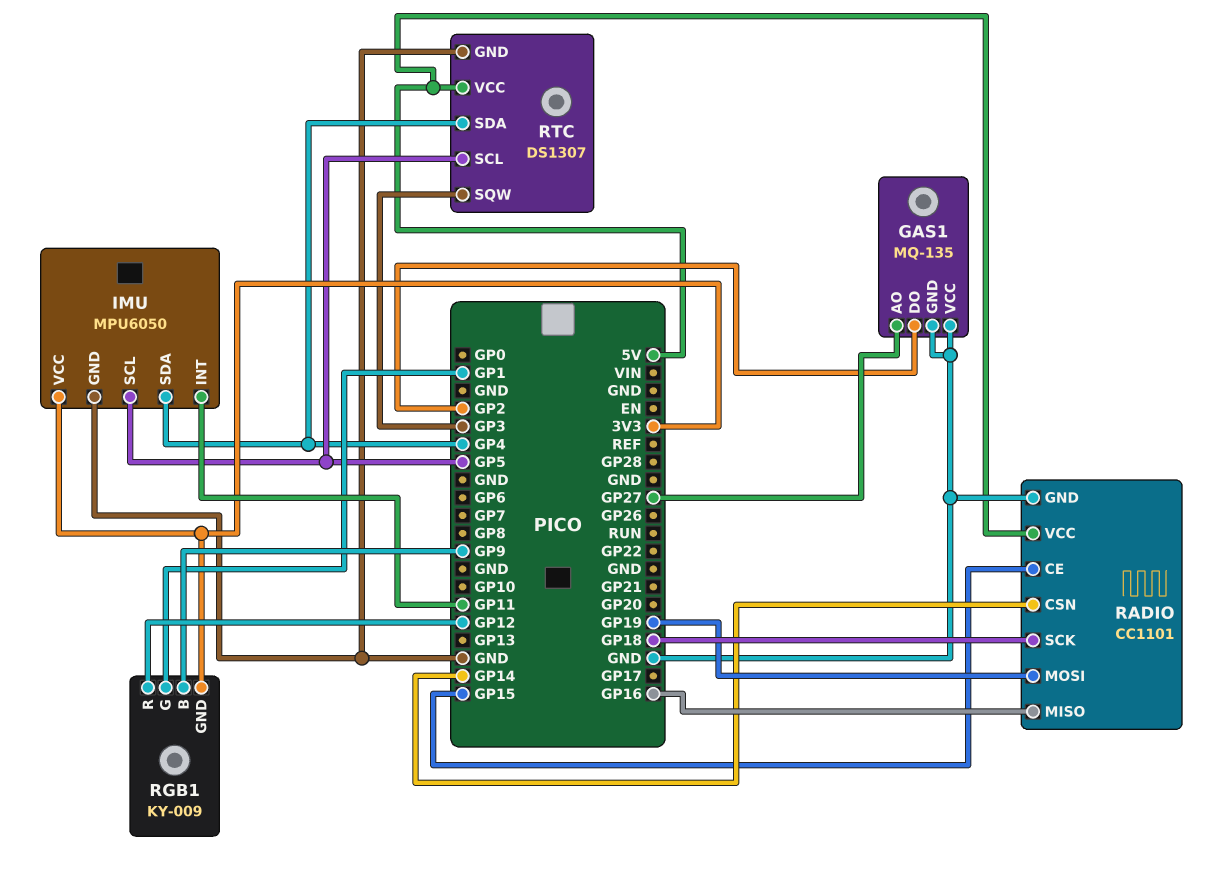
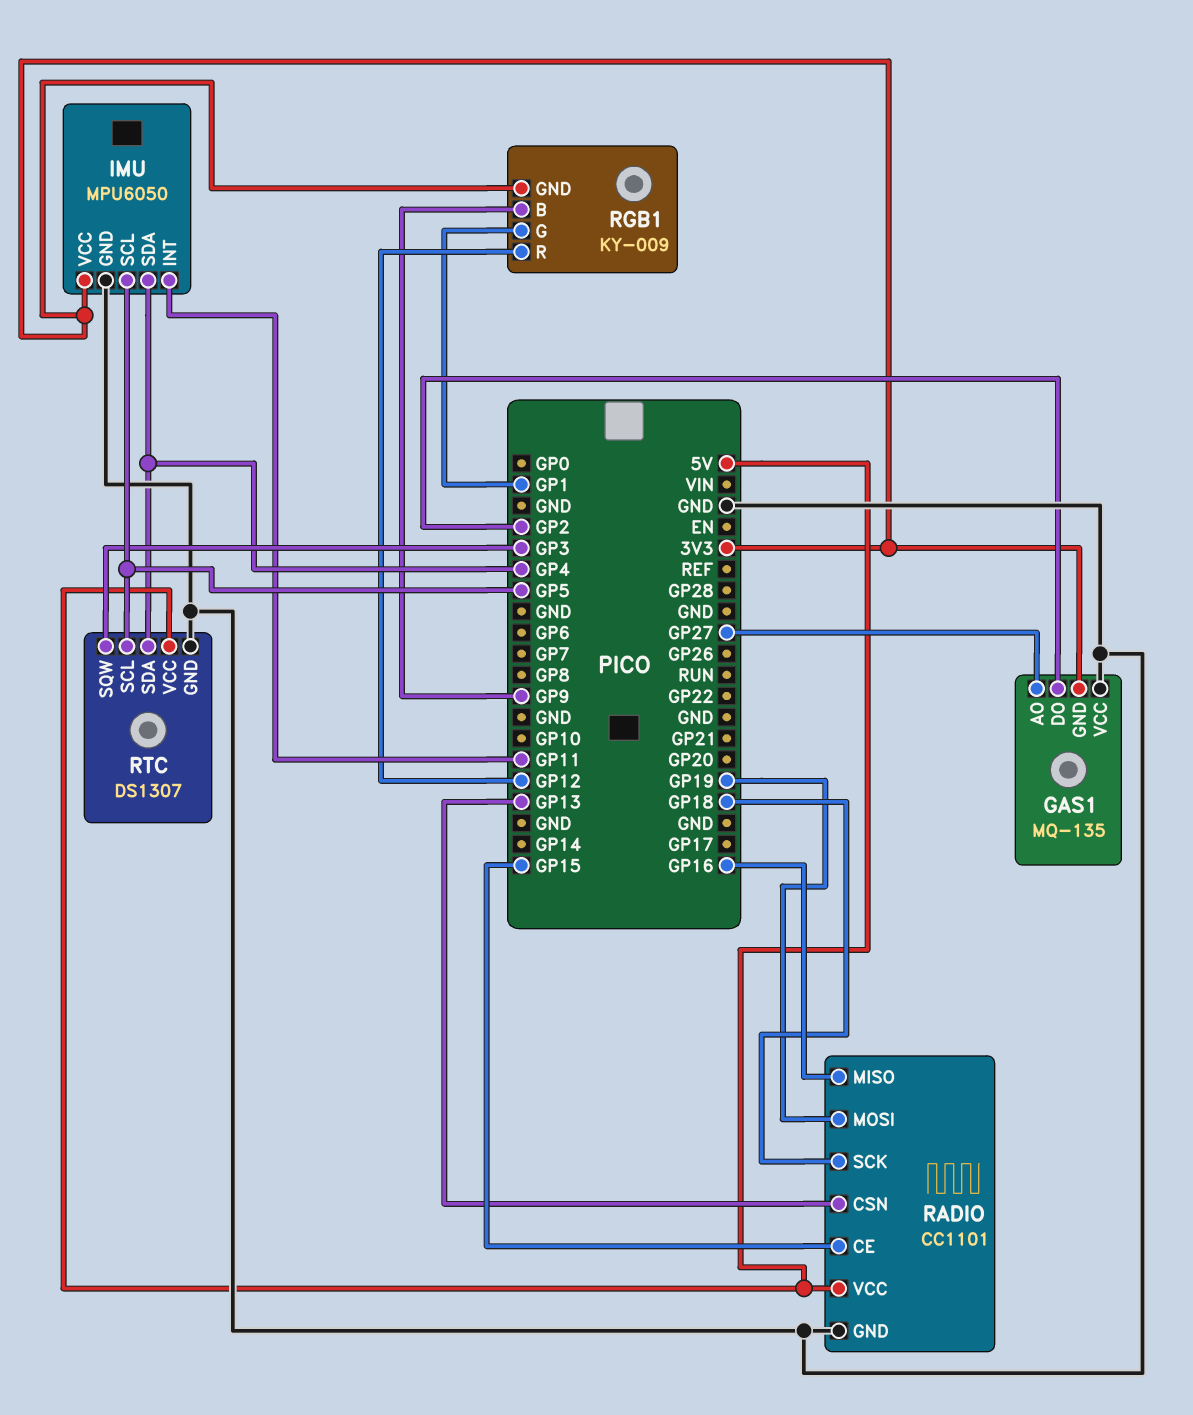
GAS1 pin GND: GND -> 3V3
RADIO pin CSN: GP14 -> GP13

